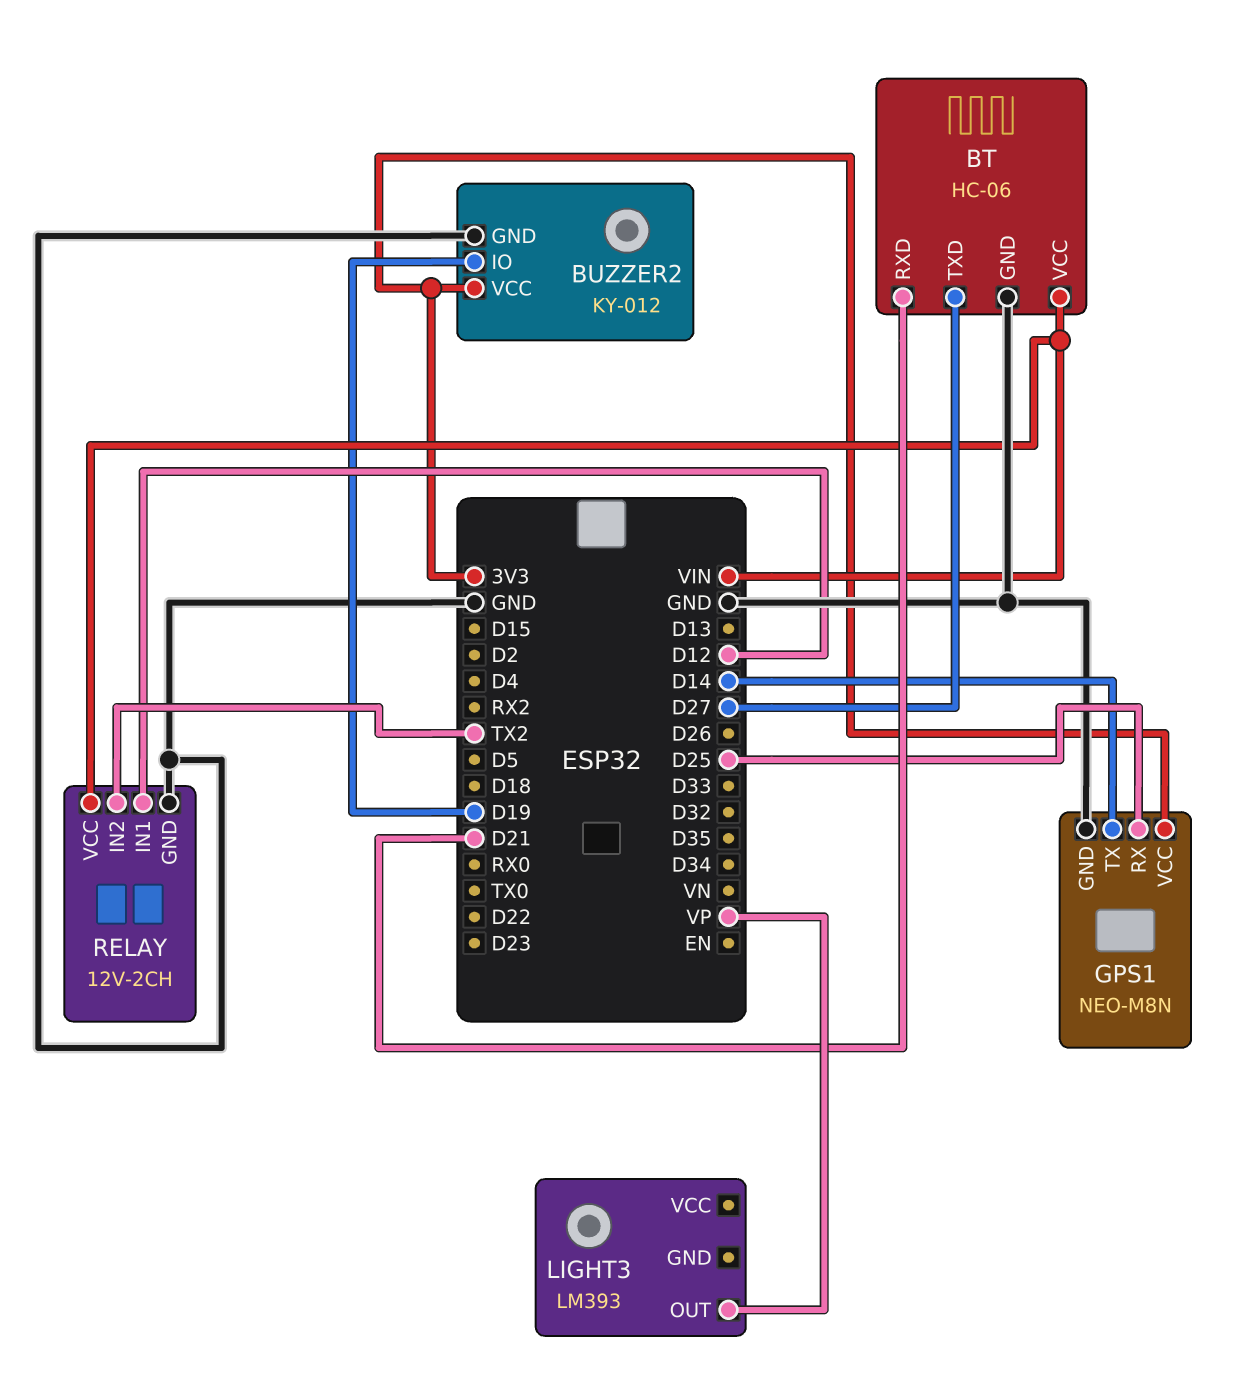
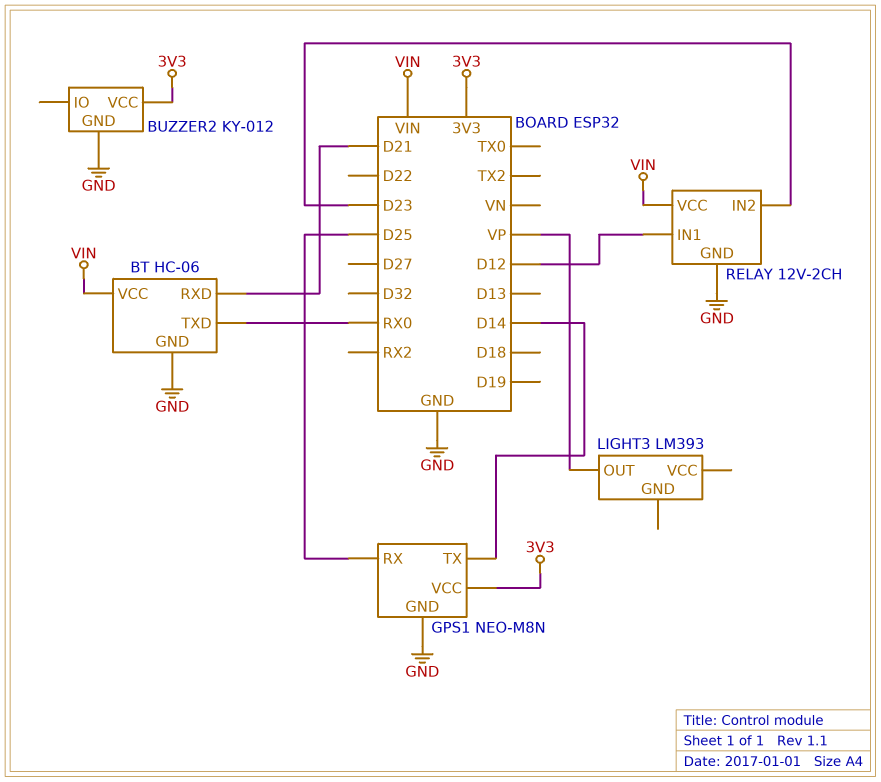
BT pin TXD: D27 -> RX0
BUZZER2 pin IO: D19 -> none
RELAY pin IN2: TX2 -> D23

